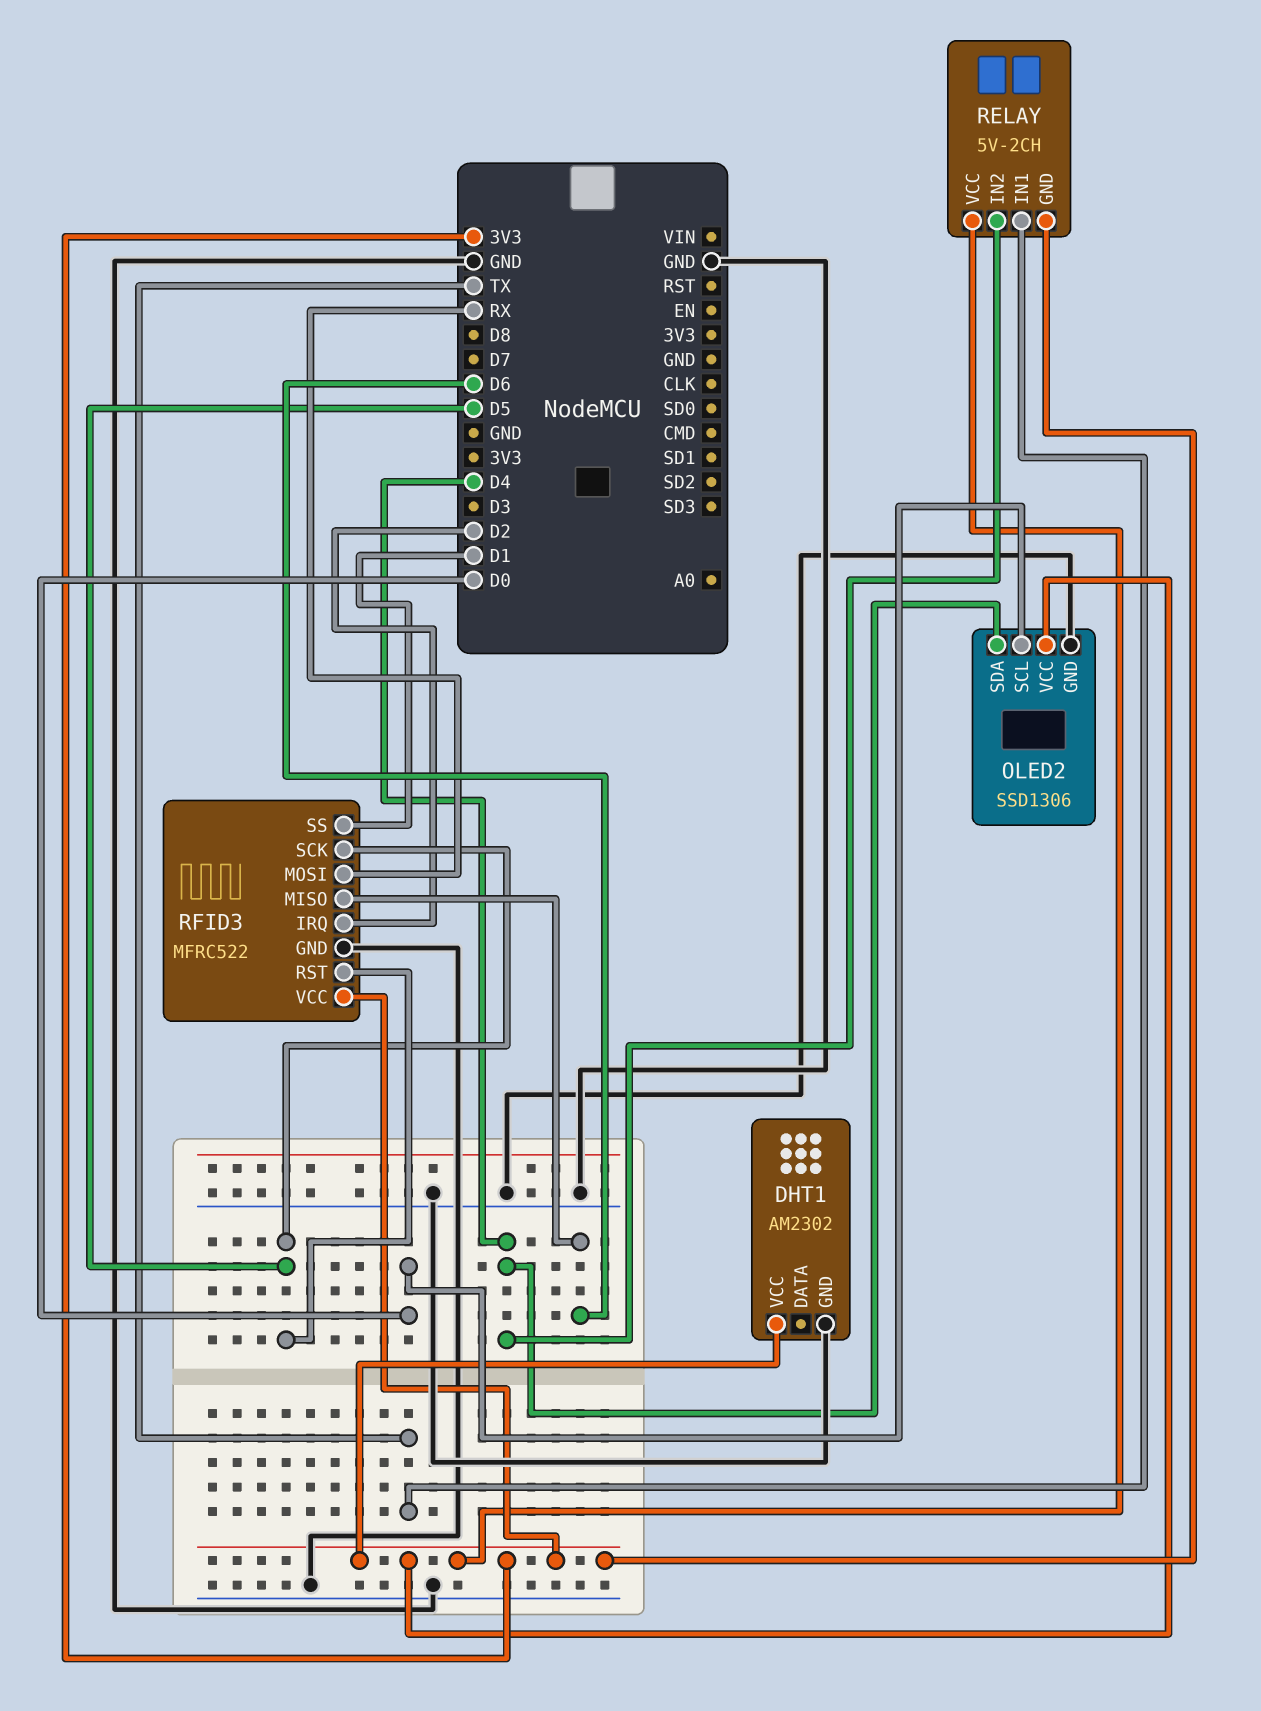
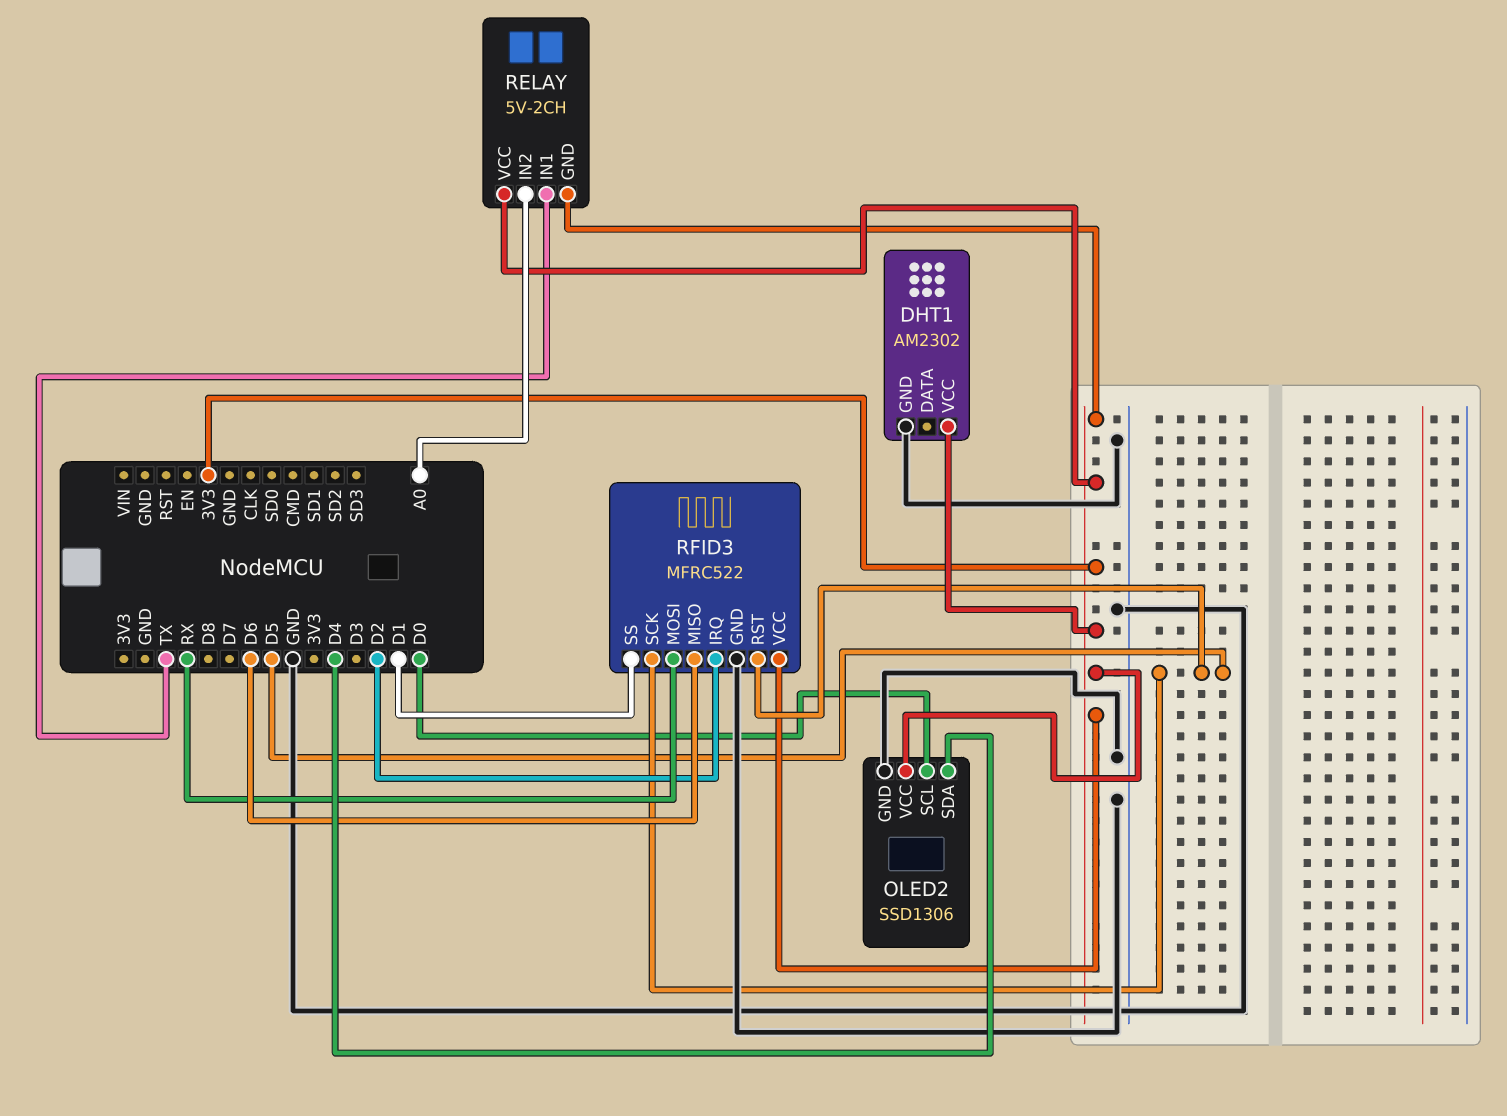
RELAY pin IN2: D4 -> A0

